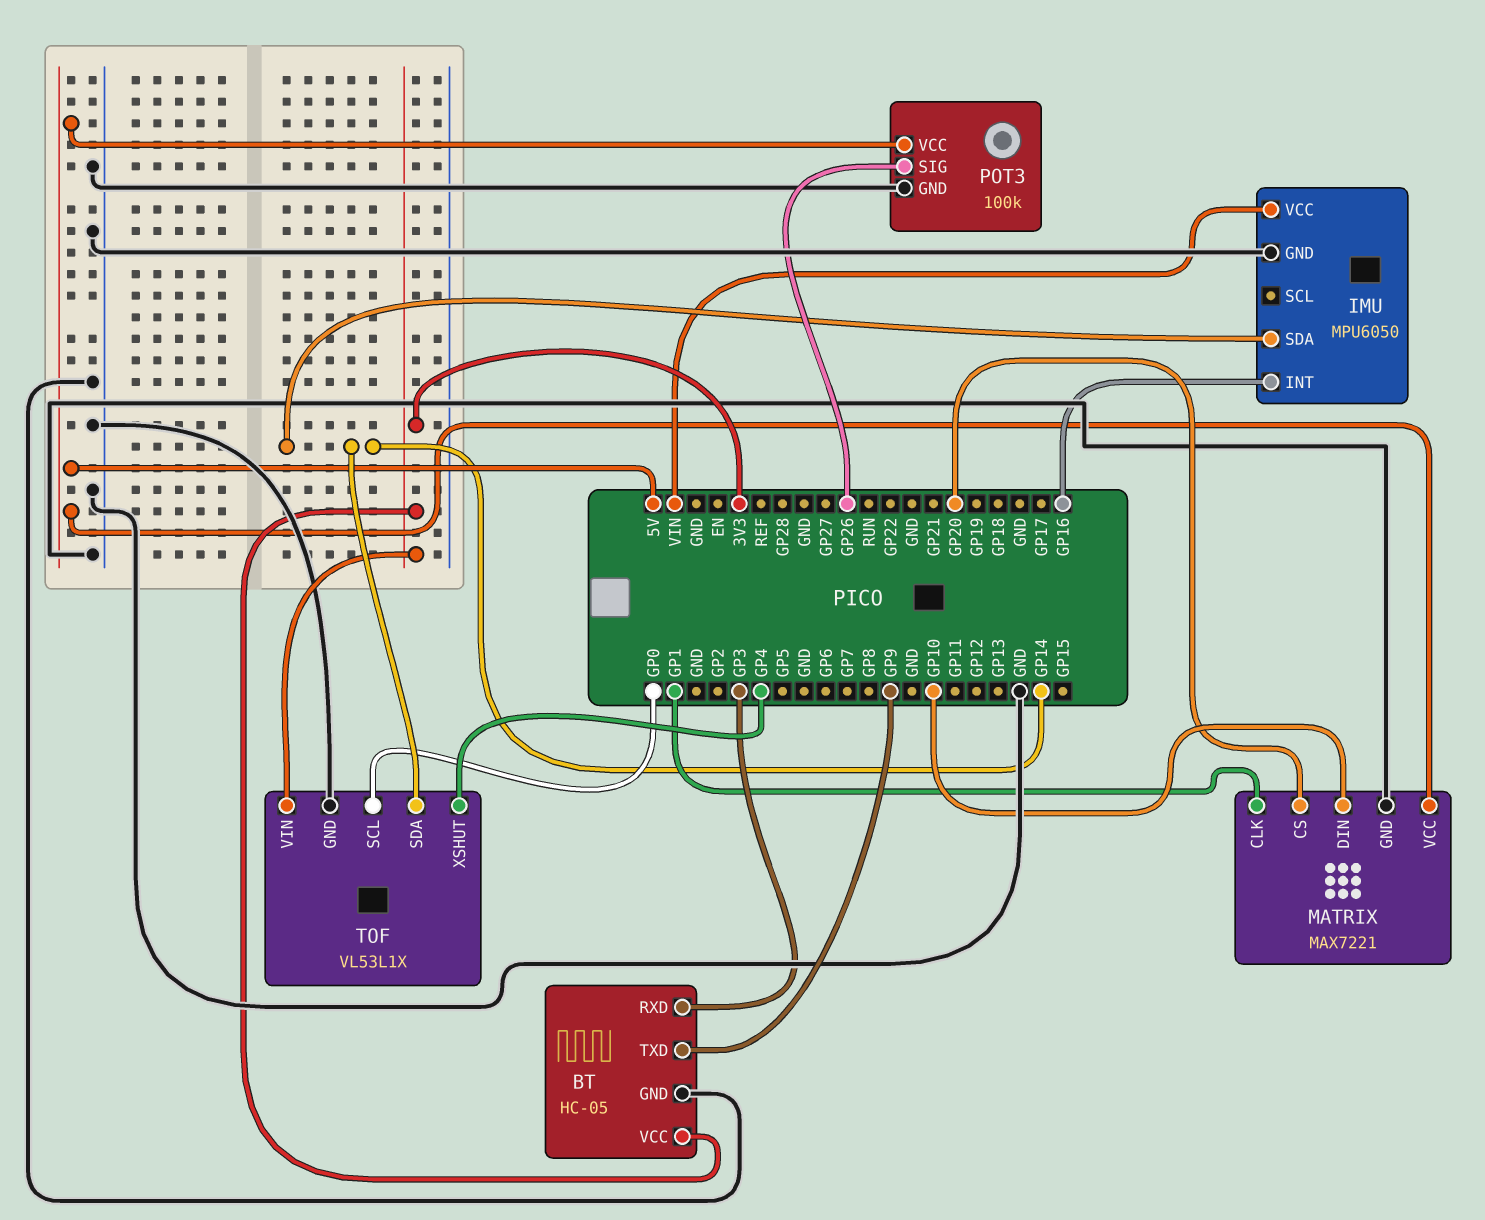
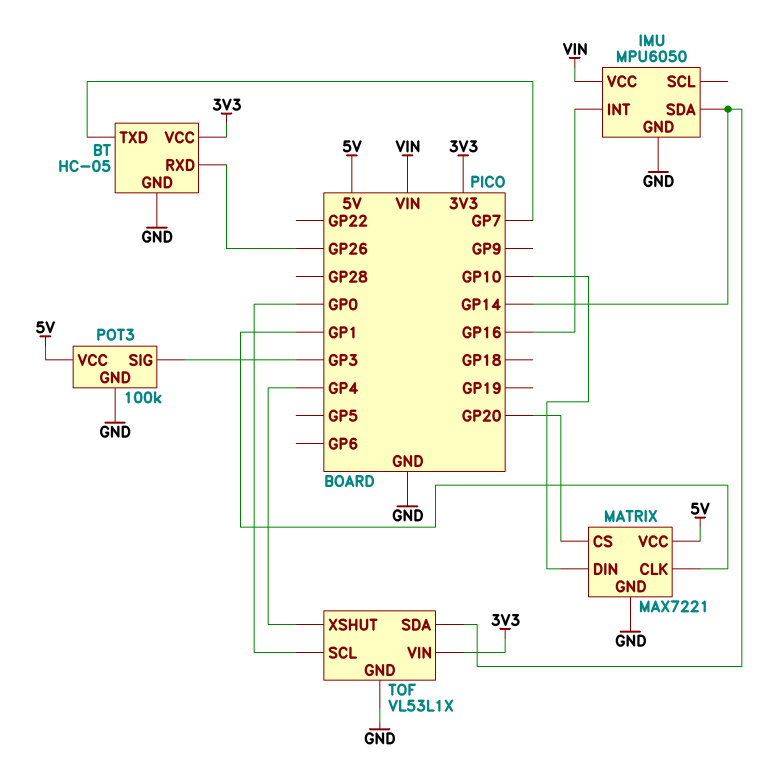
BT pin RXD: GP3 -> GP26
BT pin TXD: GP9 -> GP7
POT3 pin SIG: GP26 -> GP3

